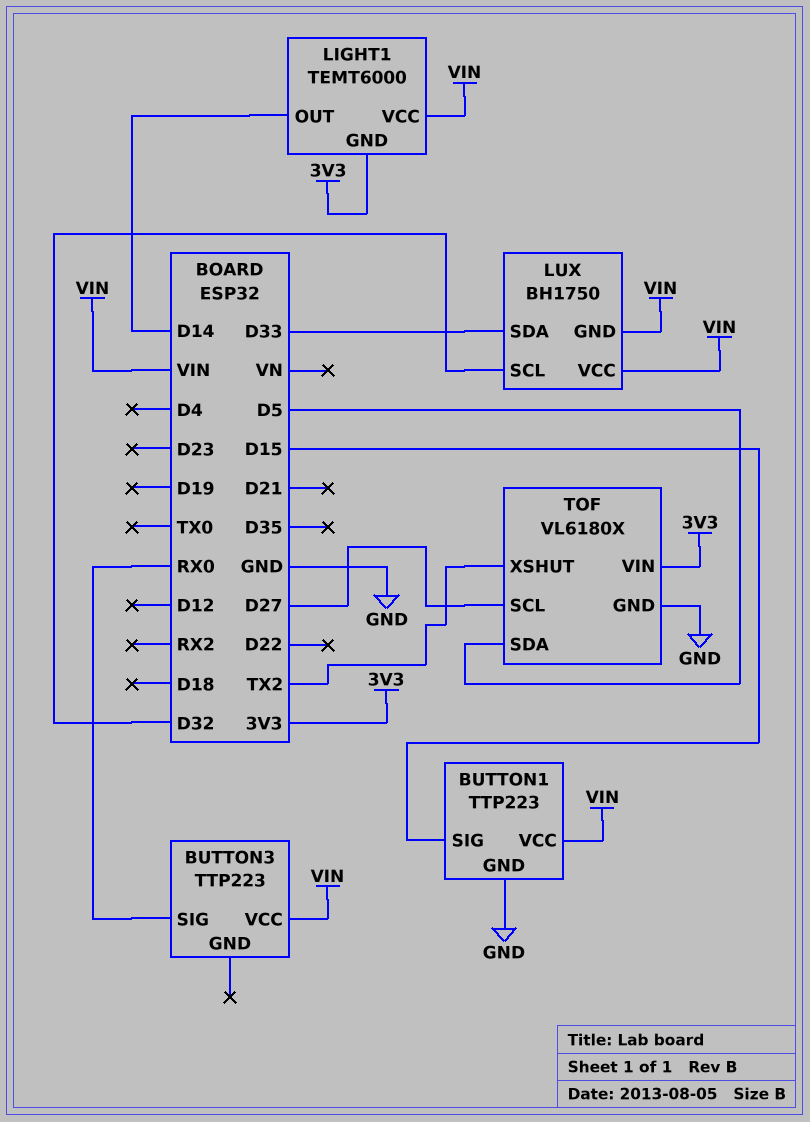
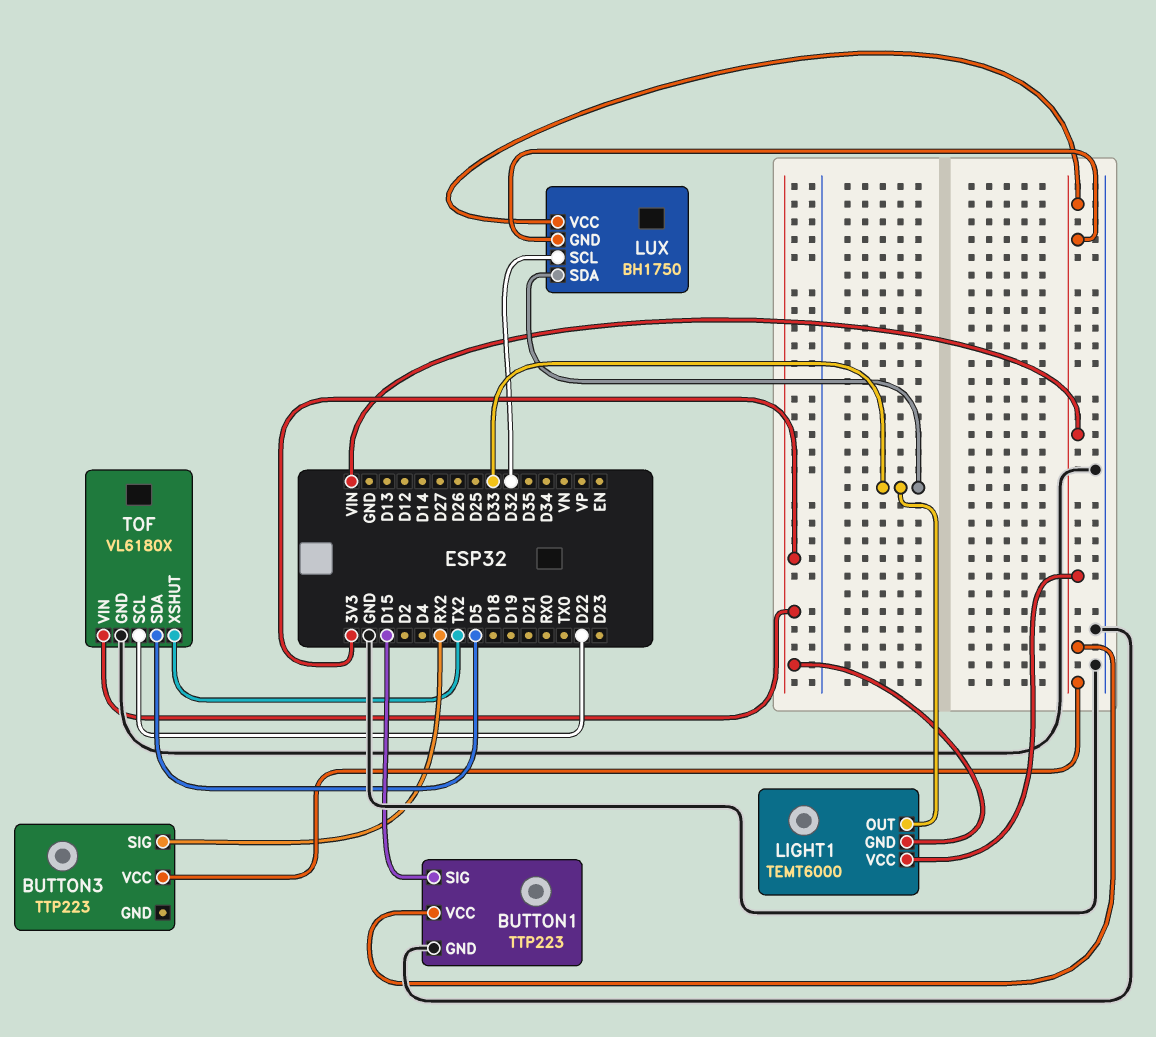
BUTTON3 pin SIG: RX0 -> RX2
LIGHT1 pin OUT: D14 -> D33
TOF pin SCL: D27 -> D22

